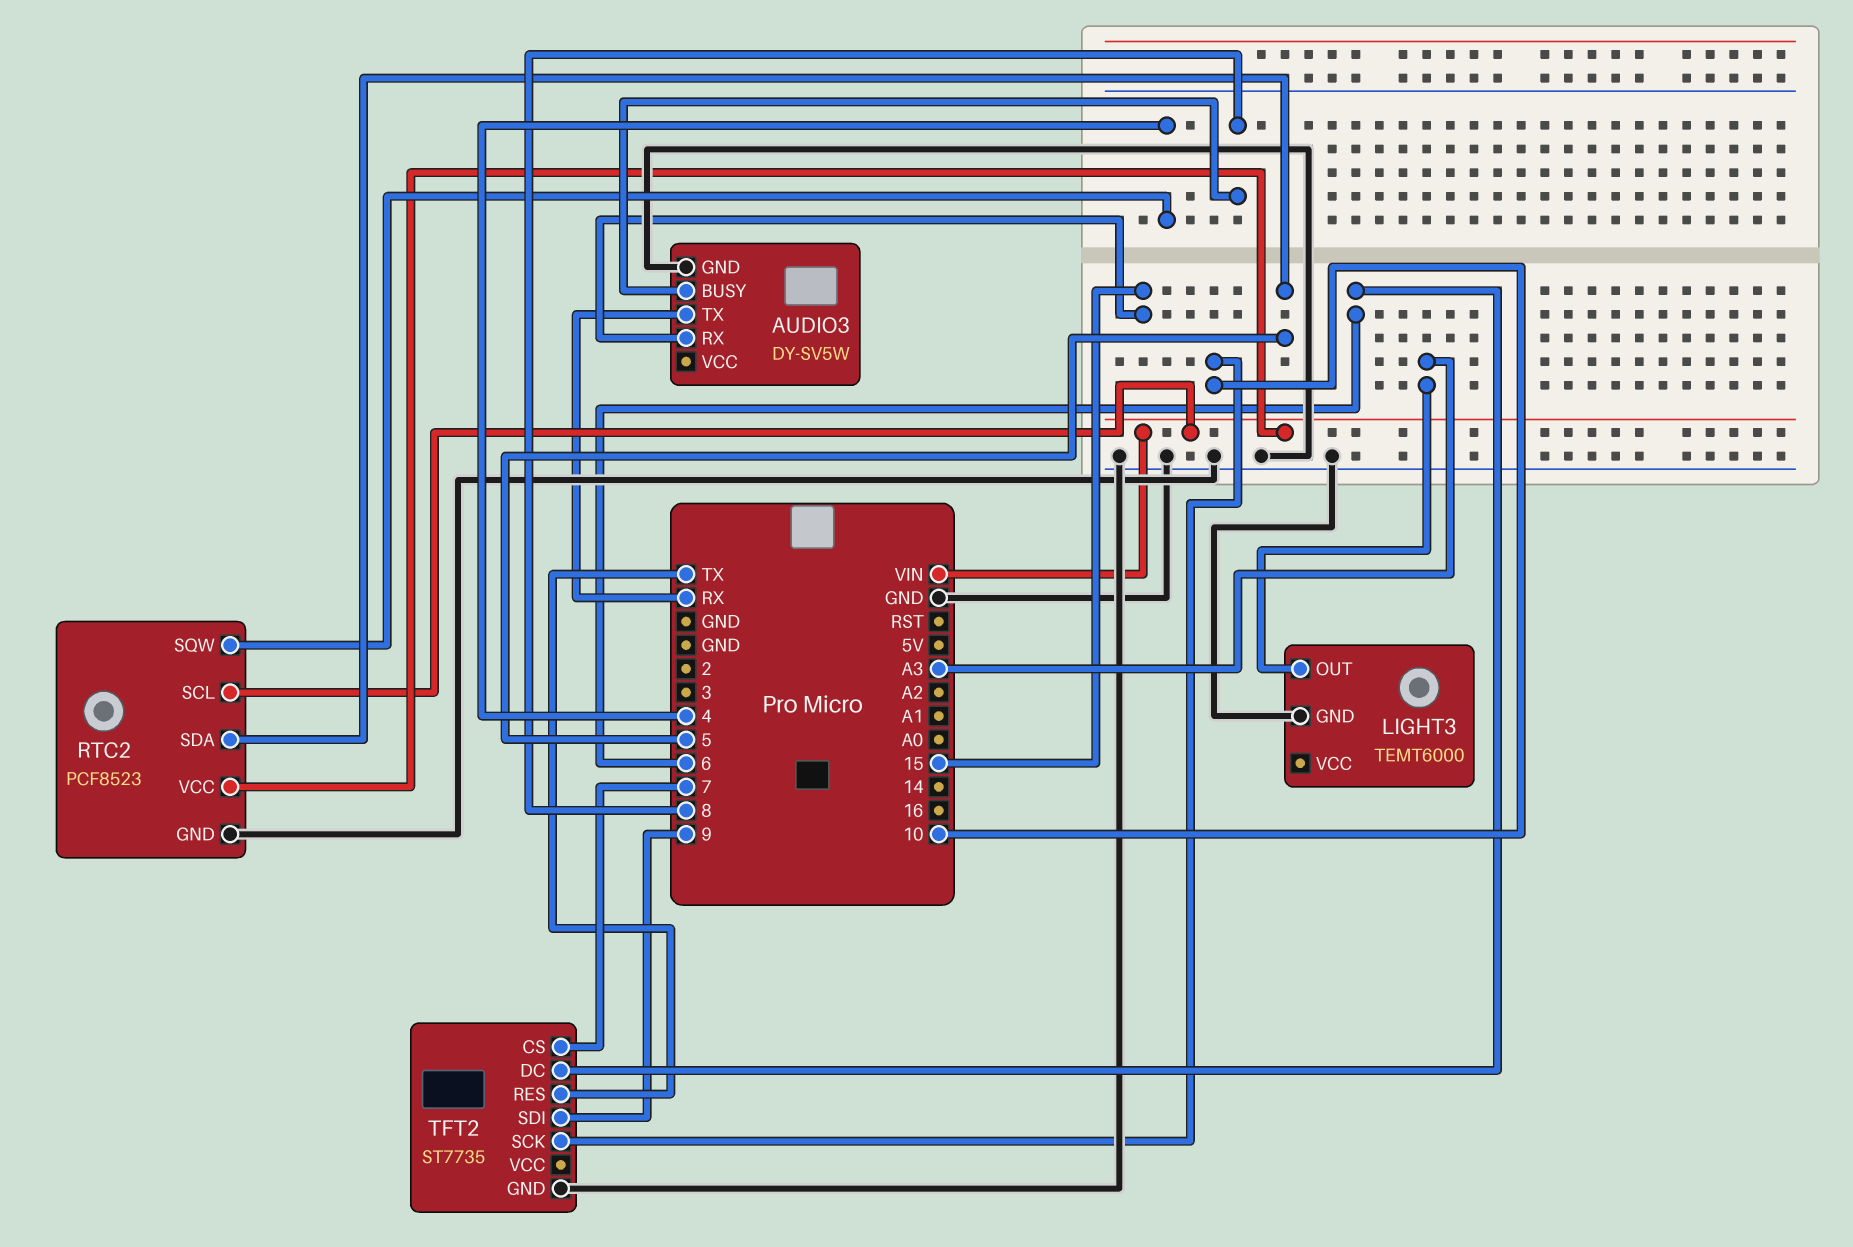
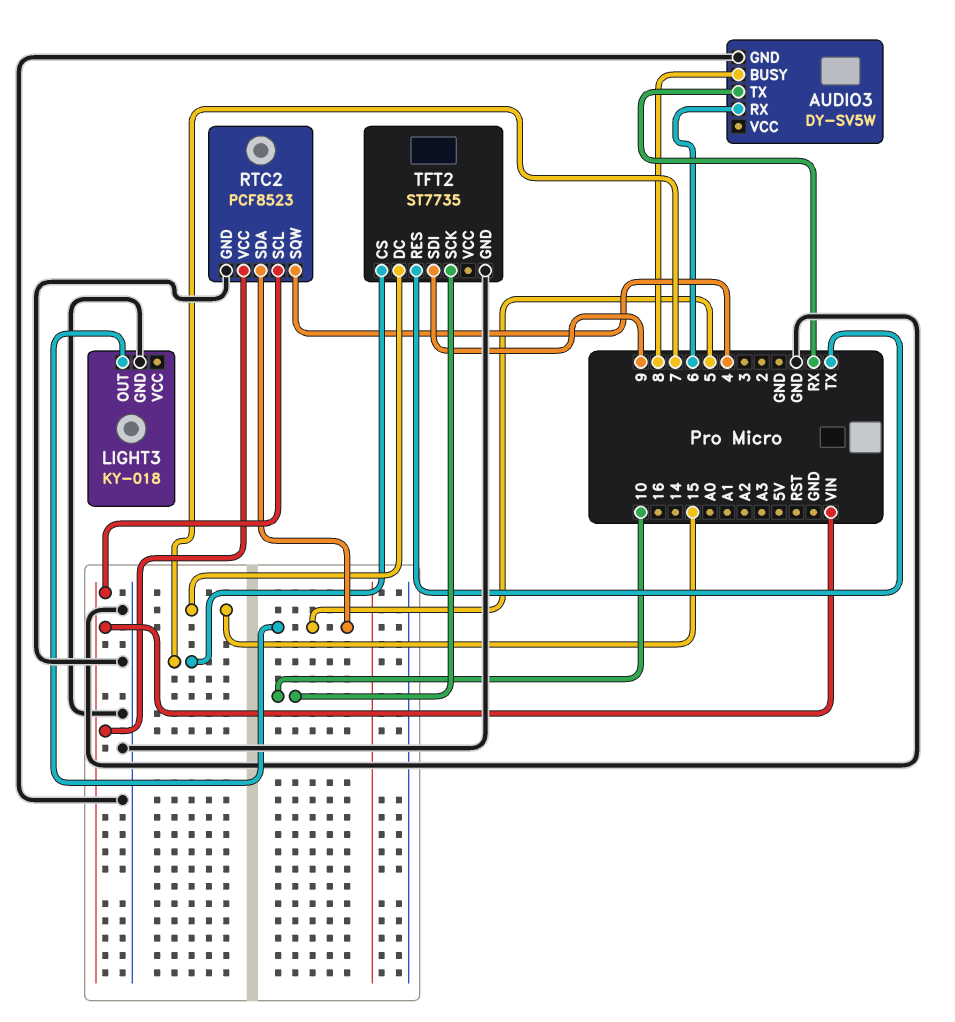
AUDIO3 pin RX: 15 -> 6
LIGHT3: TEMT6000 -> KY-018
LIGHT3 pin OUT: A3 -> 5
TFT2 pin DC: 6 -> 15

